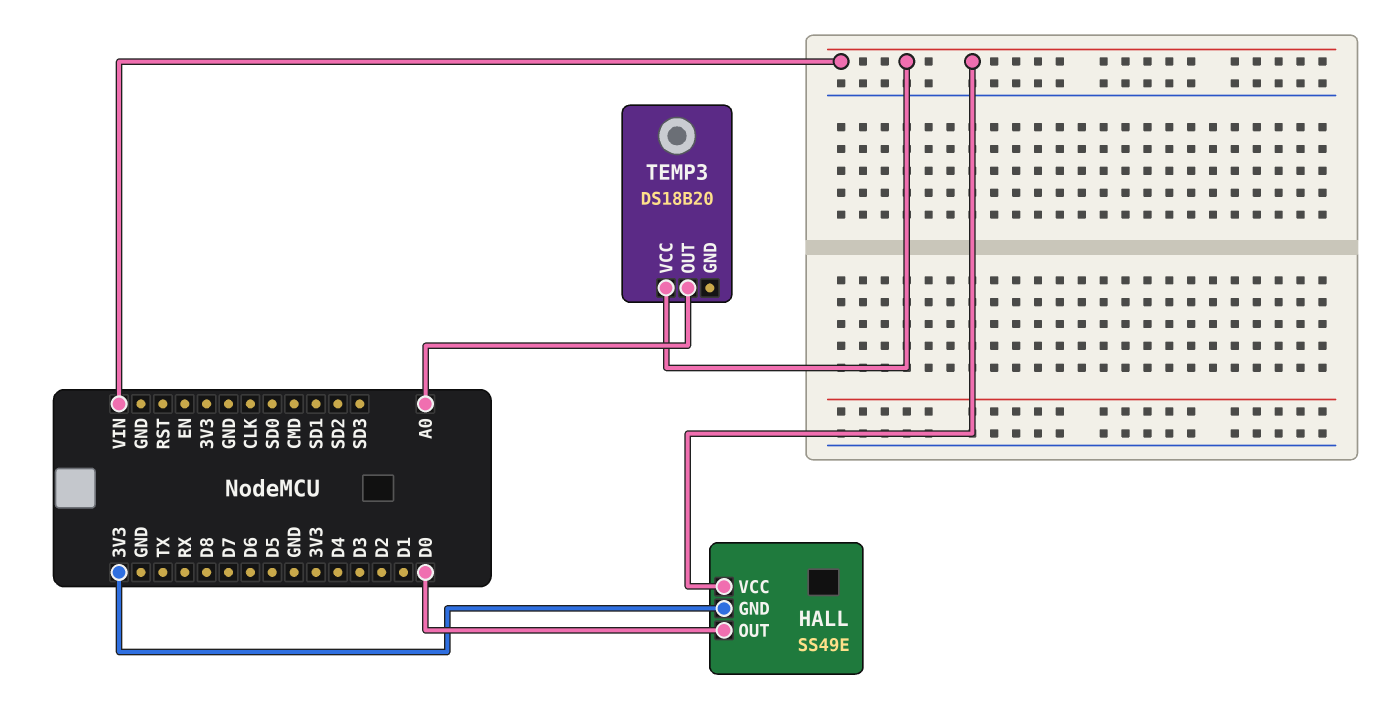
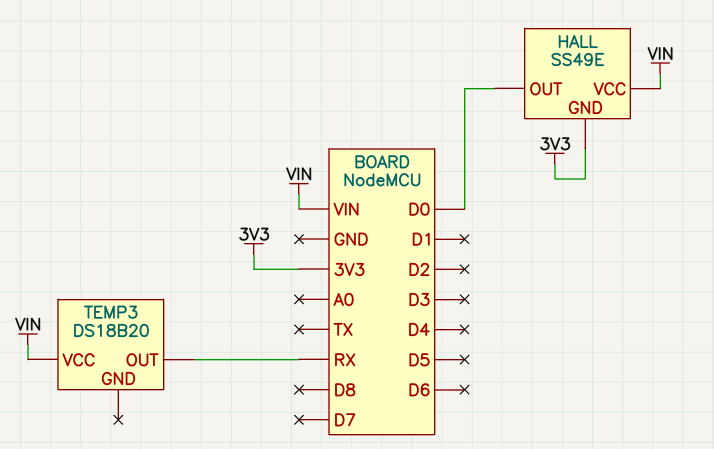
TEMP3 pin OUT: A0 -> RX

